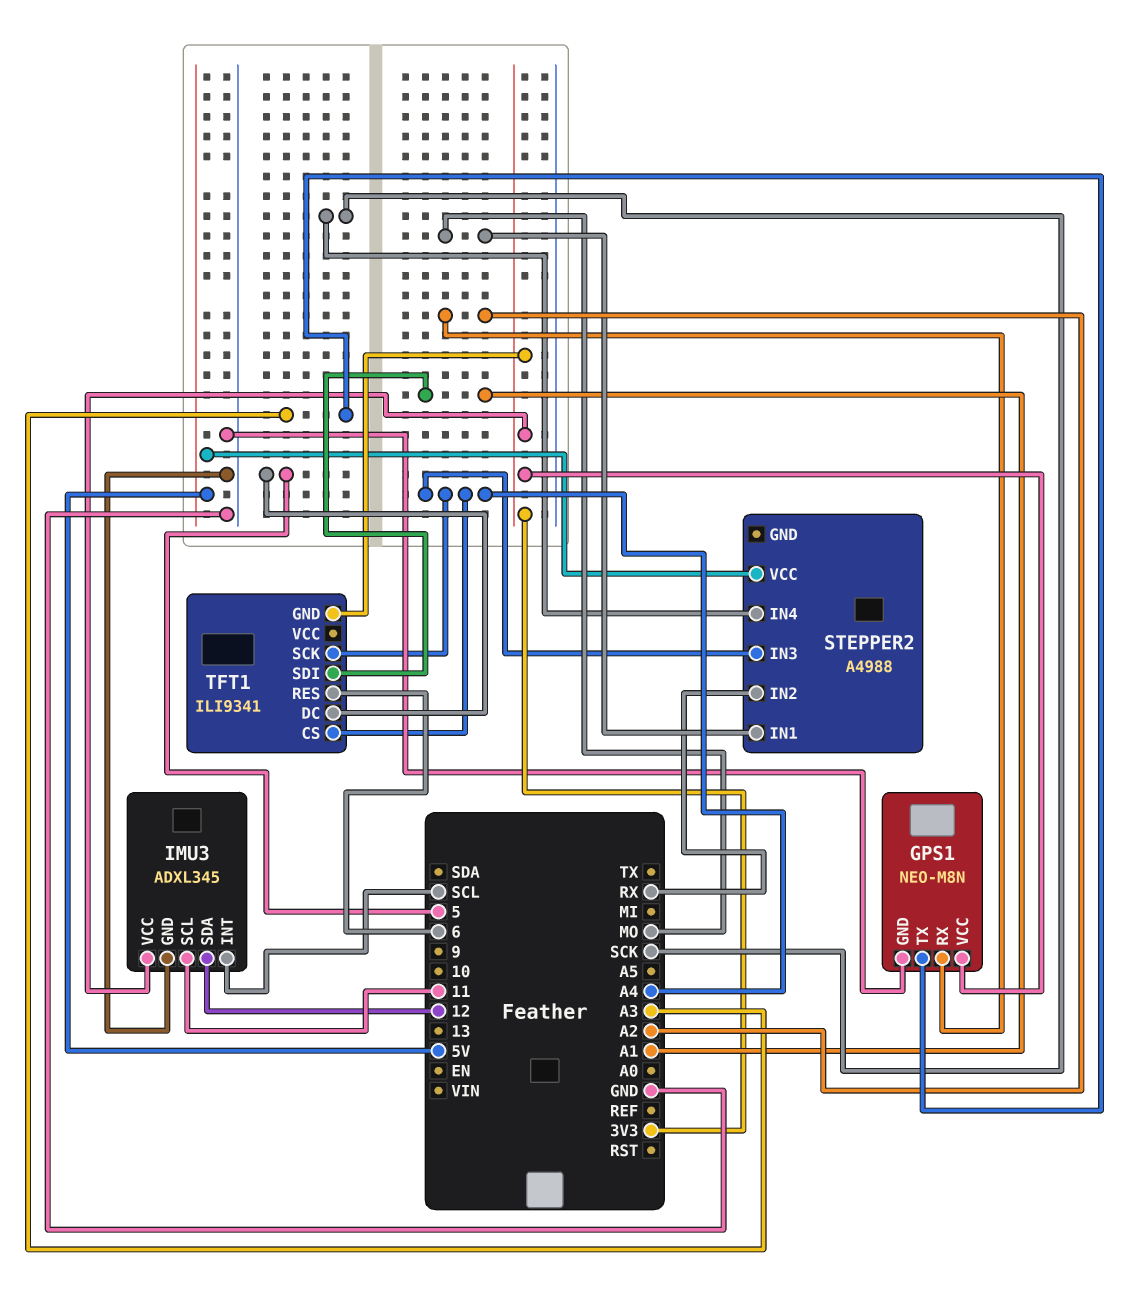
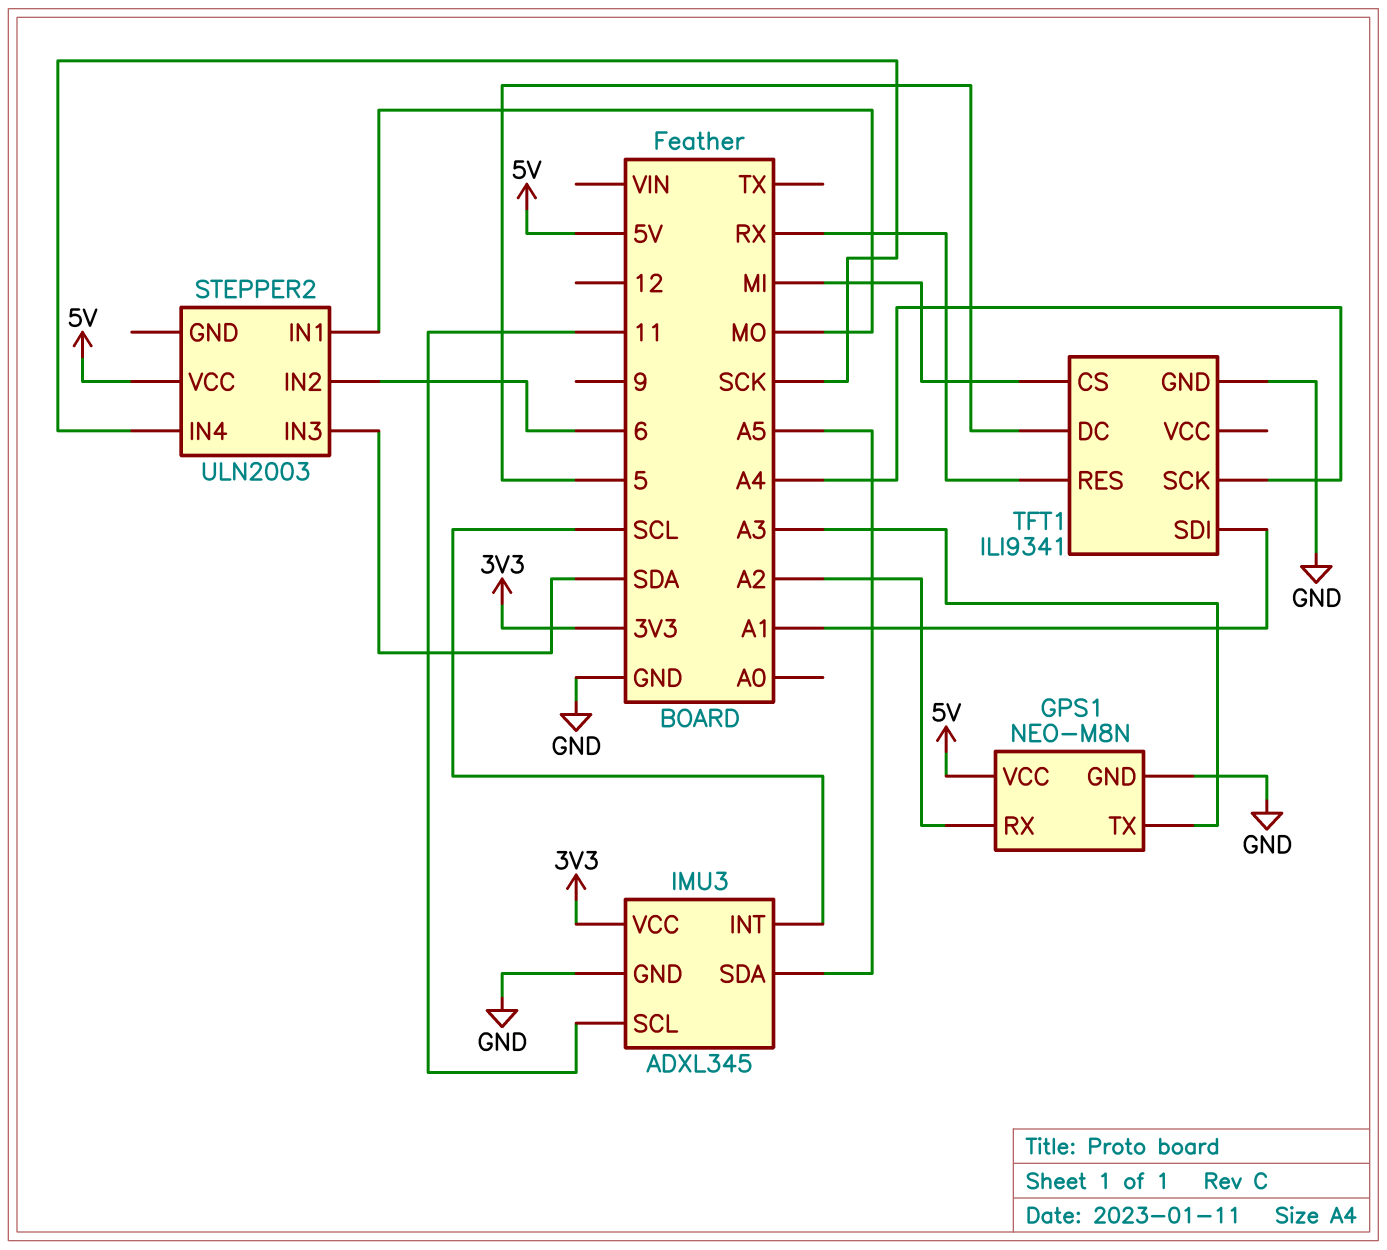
GPS1 pin VCC: 3V3 -> 5V
IMU3 pin SDA: 12 -> A5
STEPPER2: A4988 -> ULN2003
STEPPER2 pin IN2: RX -> 6
STEPPER2 pin IN3: A4 -> SDA
TFT1 pin CS: A4 -> MI
TFT1 pin GND: 3V3 -> GND
TFT1 pin RES: 6 -> RX

